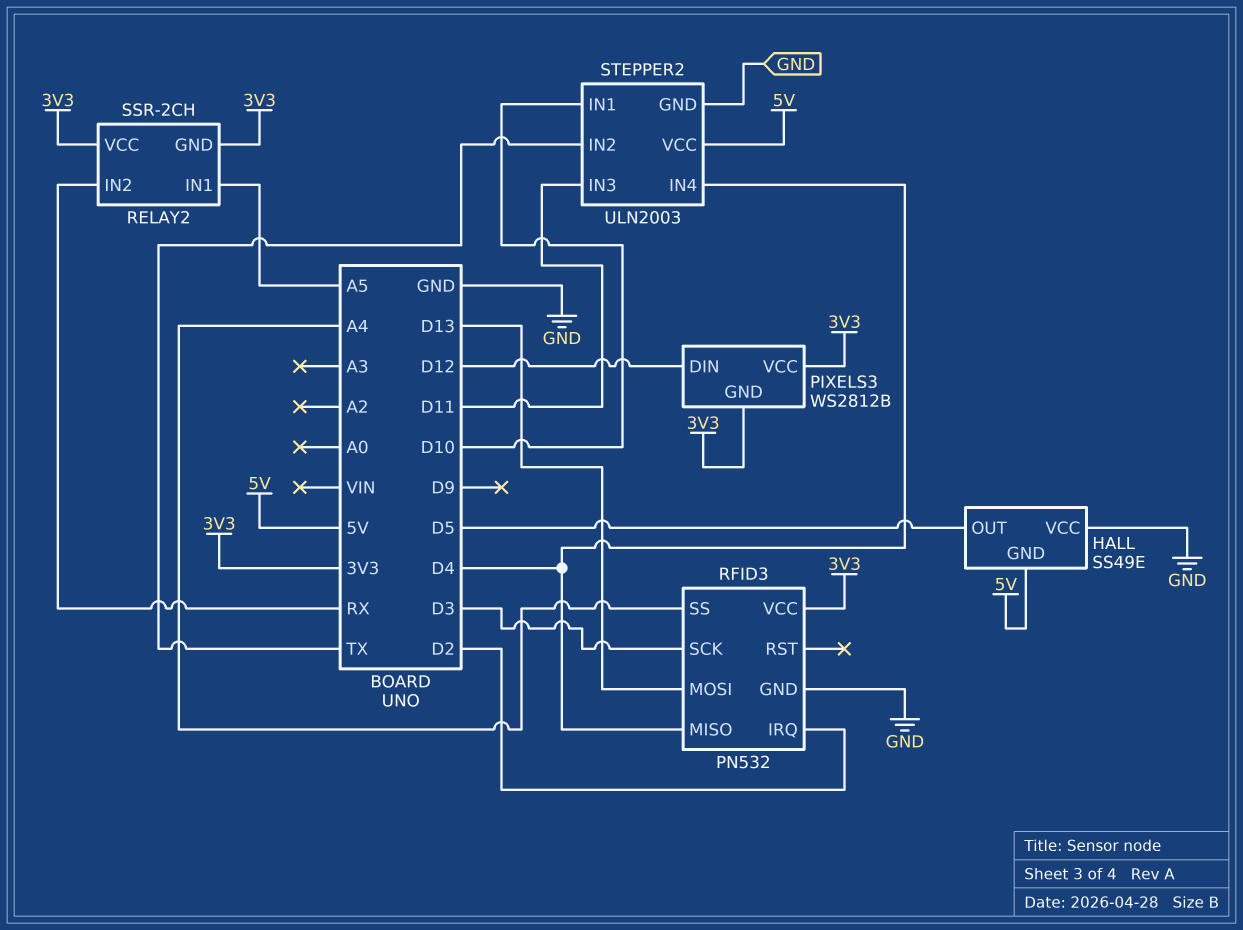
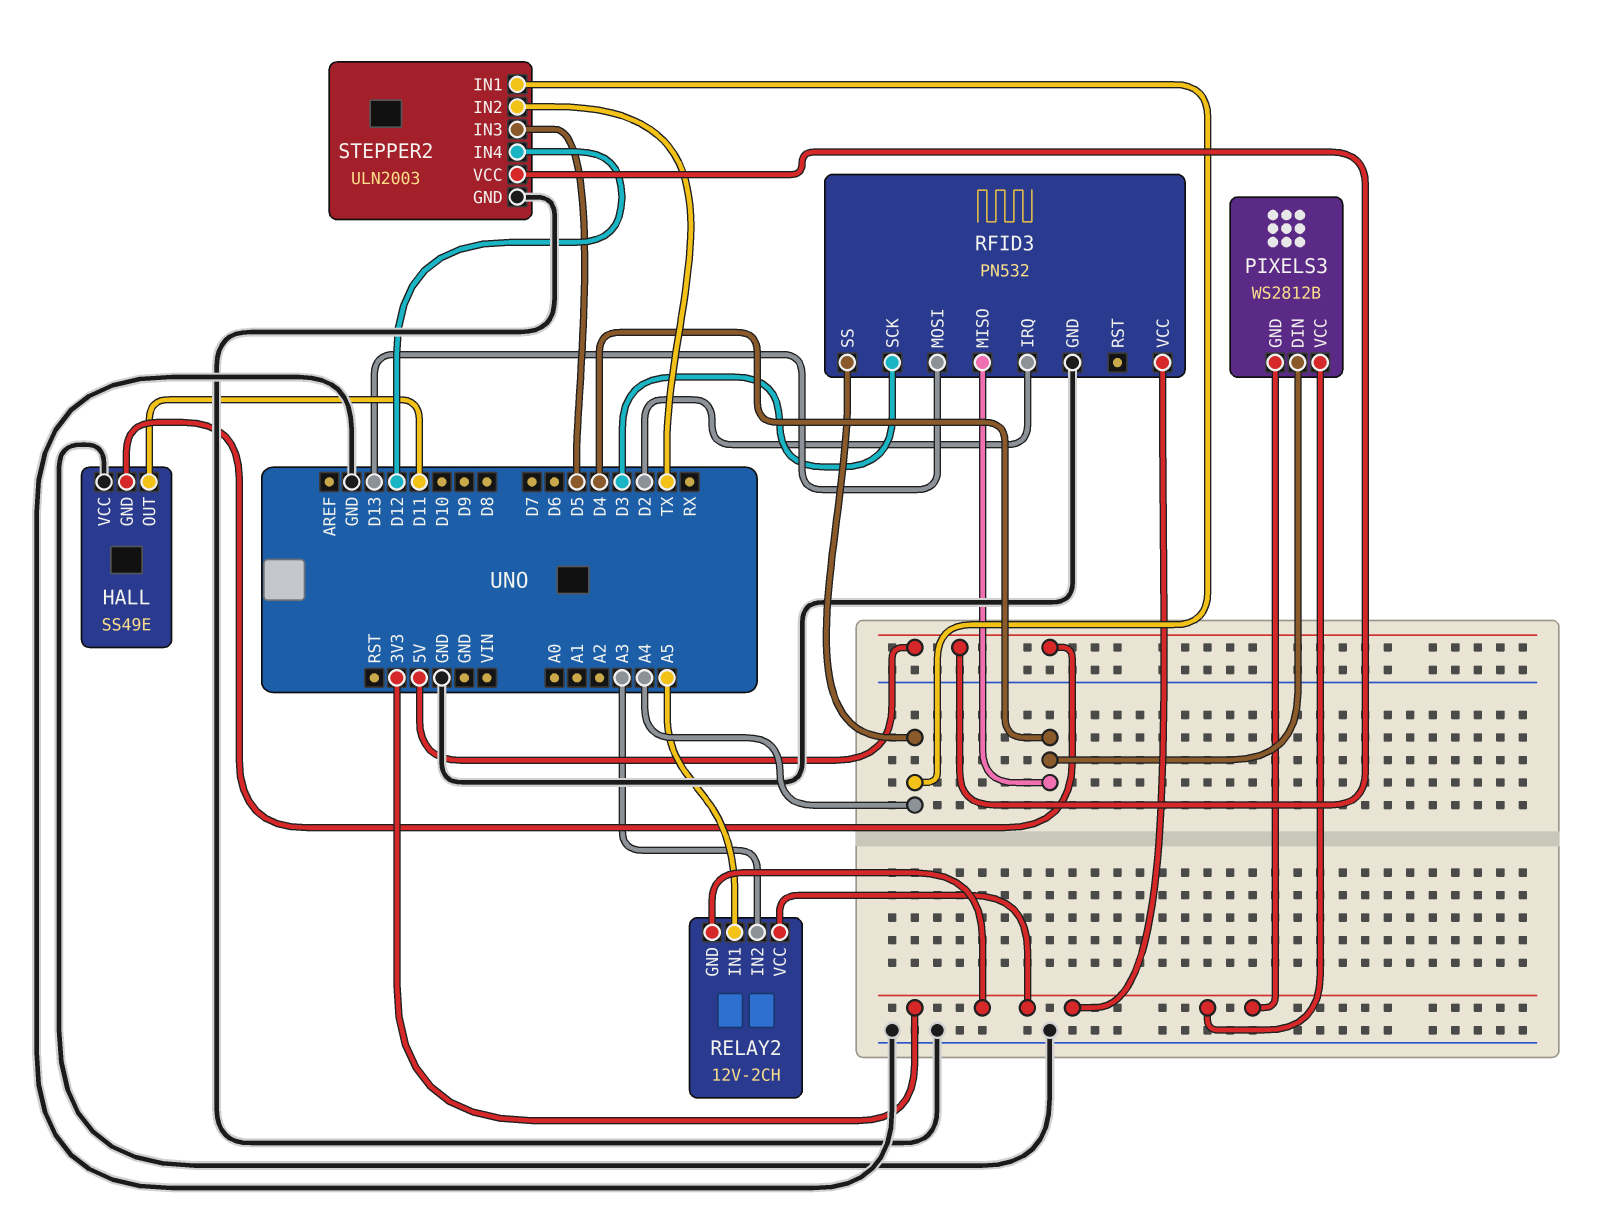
HALL pin OUT: D5 -> D11
PIXELS3 pin DIN: D12 -> D4
RELAY2: SSR-2CH -> 12V-2CH
RELAY2 pin IN2: RX -> A3
STEPPER2 pin IN1: D10 -> A4
STEPPER2 pin IN3: D11 -> D5
STEPPER2 pin IN4: D4 -> D12

